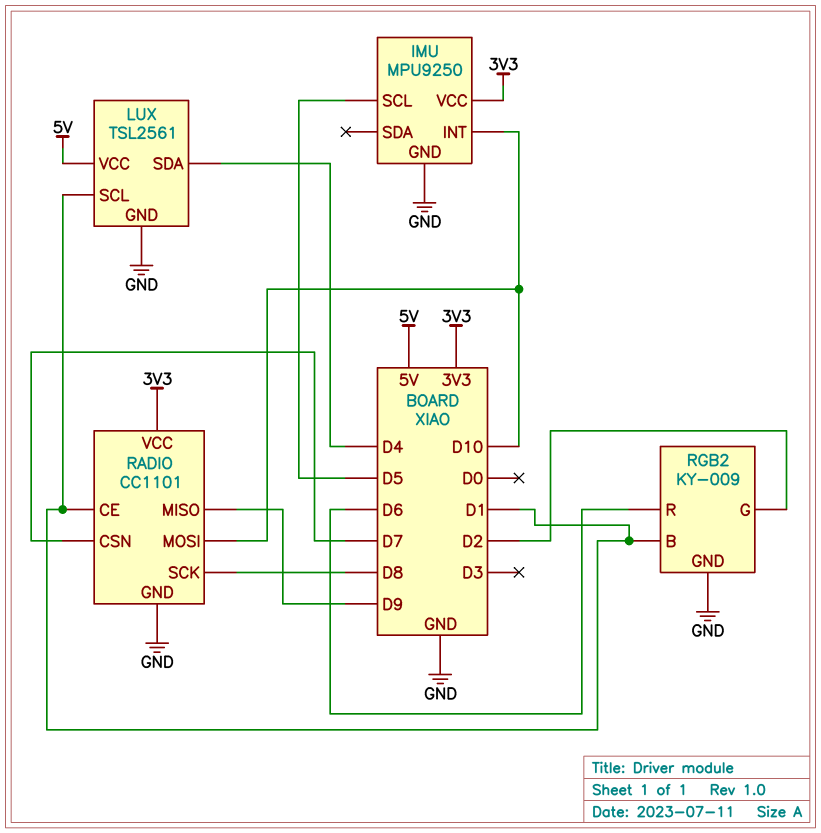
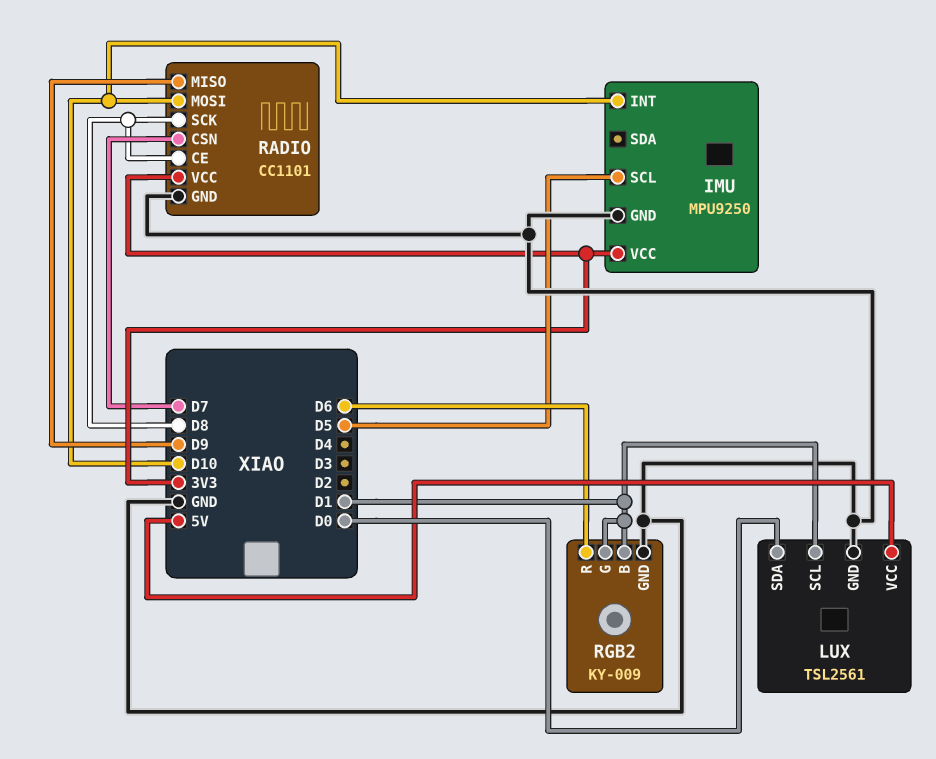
LUX pin SDA: D4 -> D0
RADIO pin CE: D1 -> D8
RGB2 pin G: D2 -> D1

